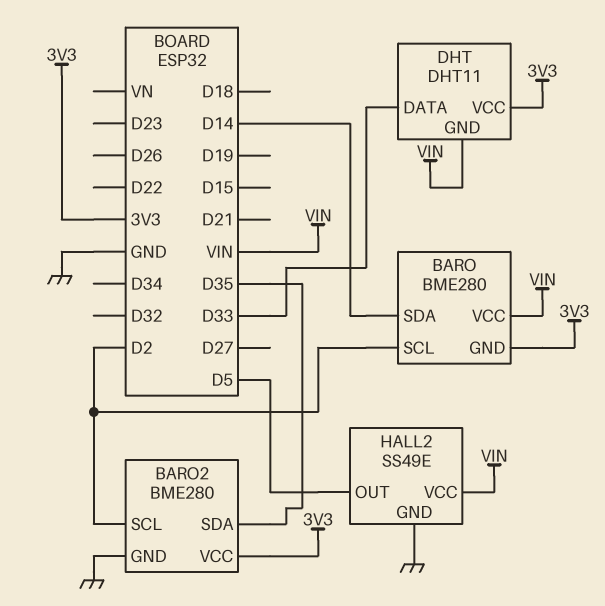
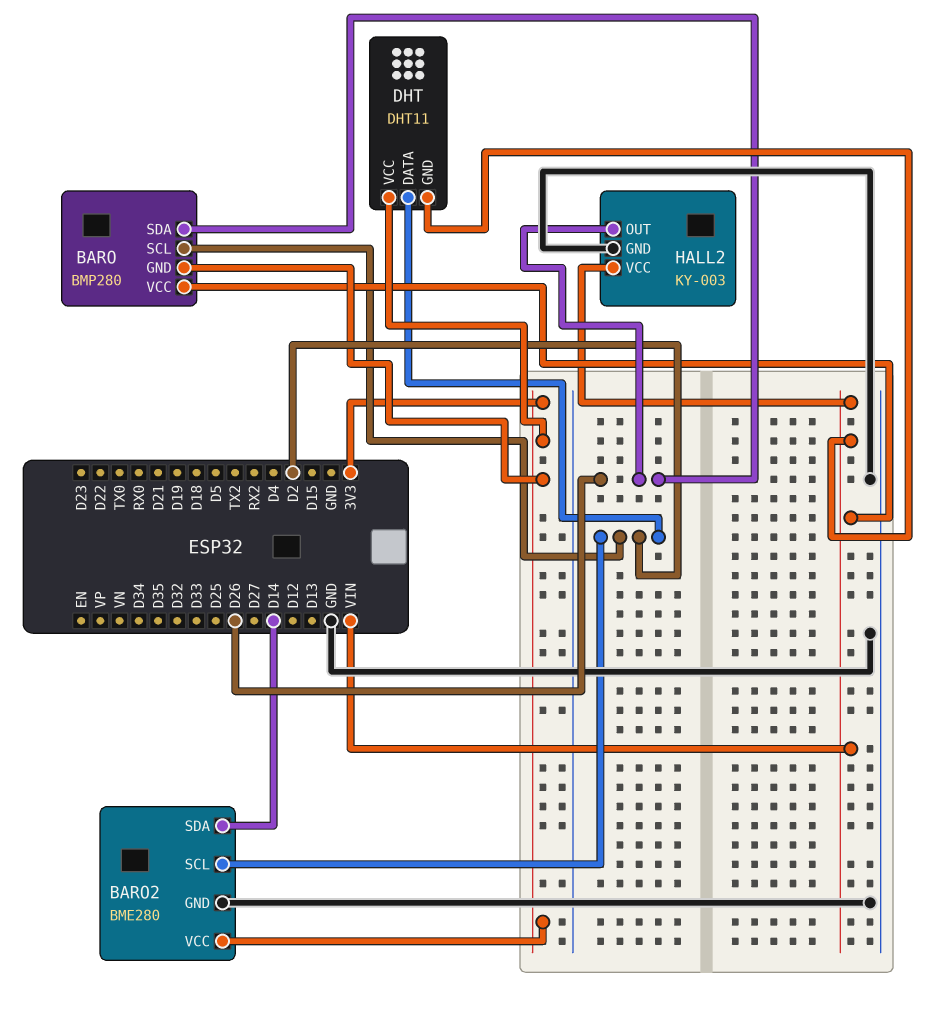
BARO: BME280 -> BMP280
BARO pin SDA: D14 -> D26
BARO2 pin SDA: D35 -> D14
DHT pin DATA: D33 -> D2
HALL2: SS49E -> KY-003
HALL2 pin OUT: D5 -> D26

